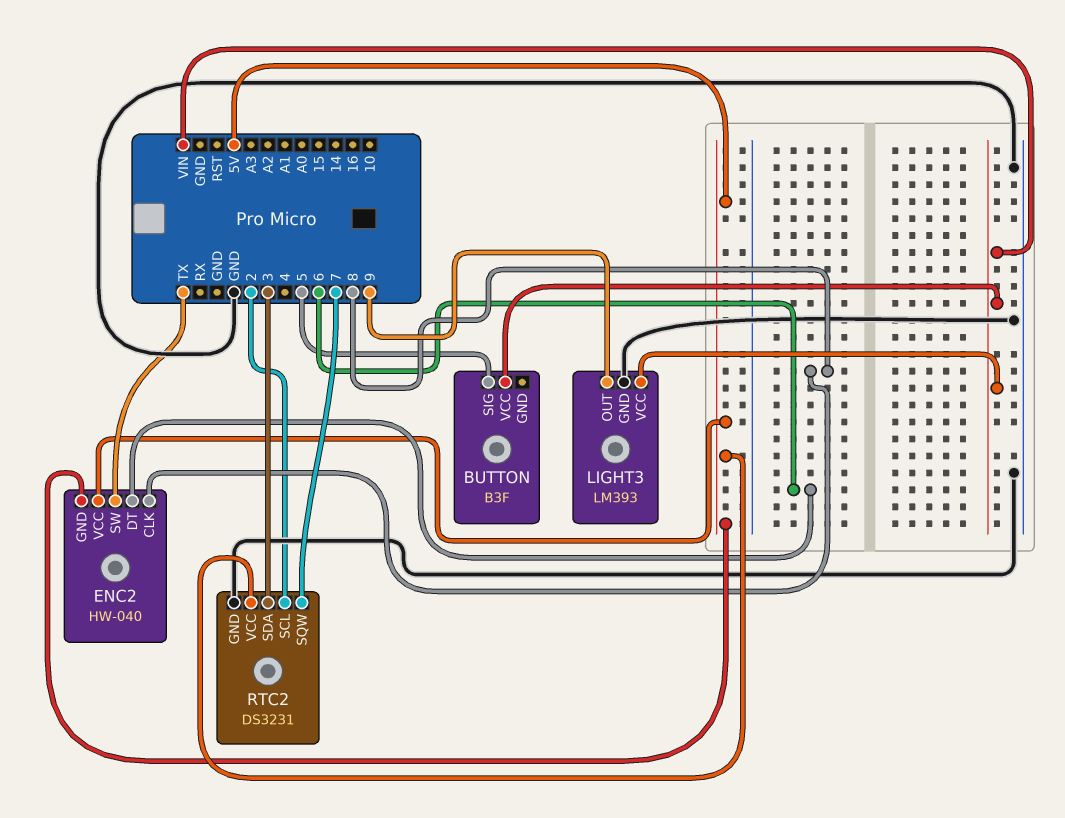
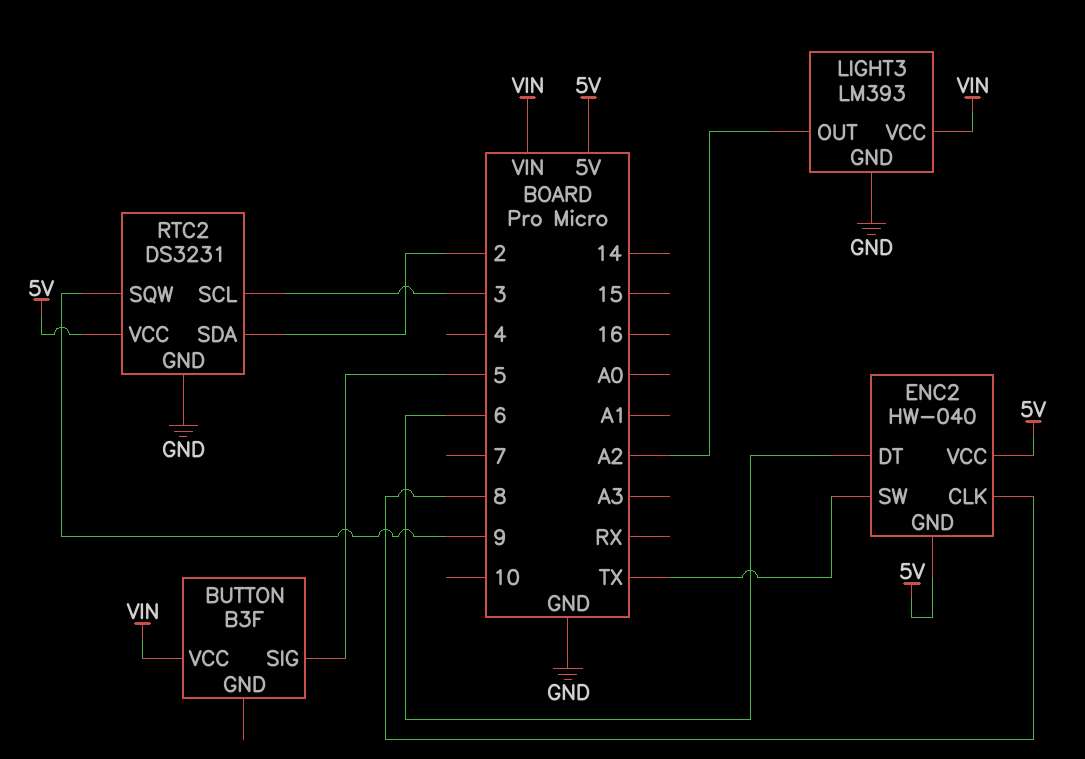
LIGHT3 pin OUT: 9 -> A2
RTC2 pin SCL: 2 -> 3
RTC2 pin SDA: 3 -> 2
RTC2 pin SQW: 7 -> 9

